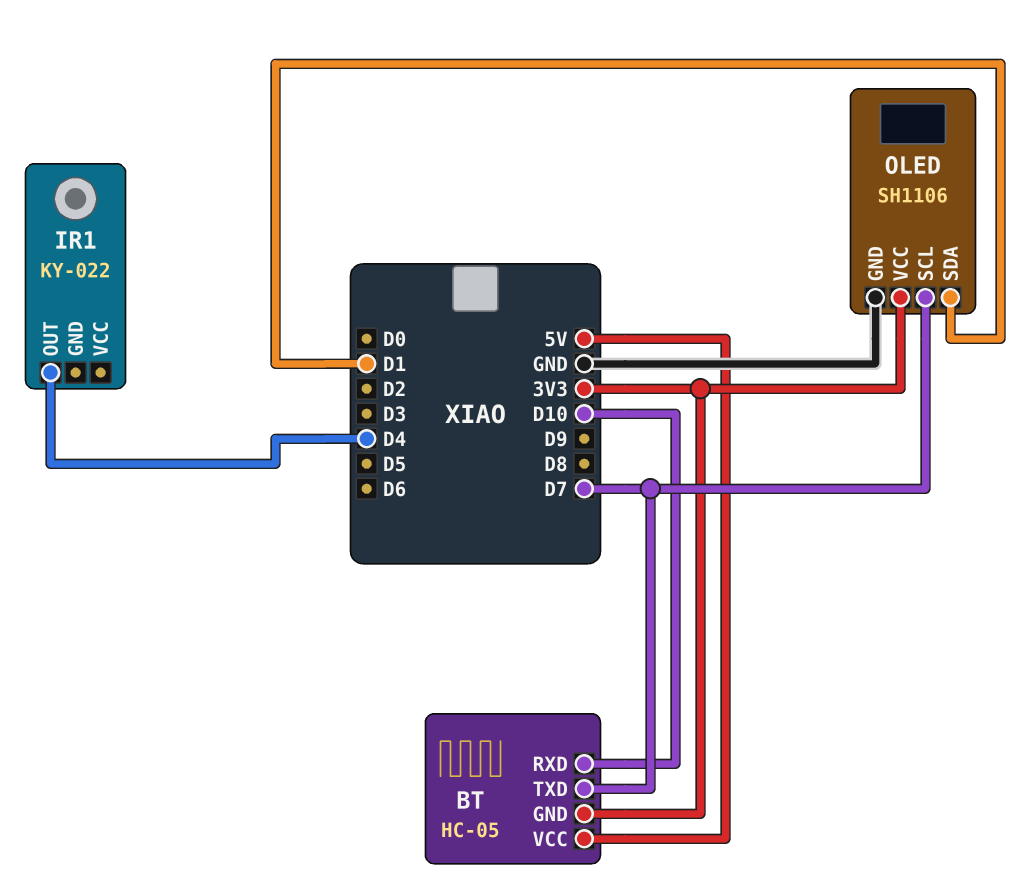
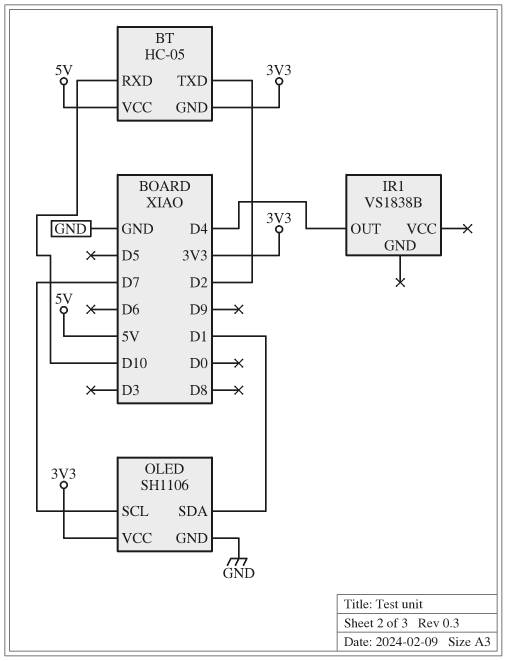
BT pin TXD: D7 -> D2
IR1: KY-022 -> VS1838B

